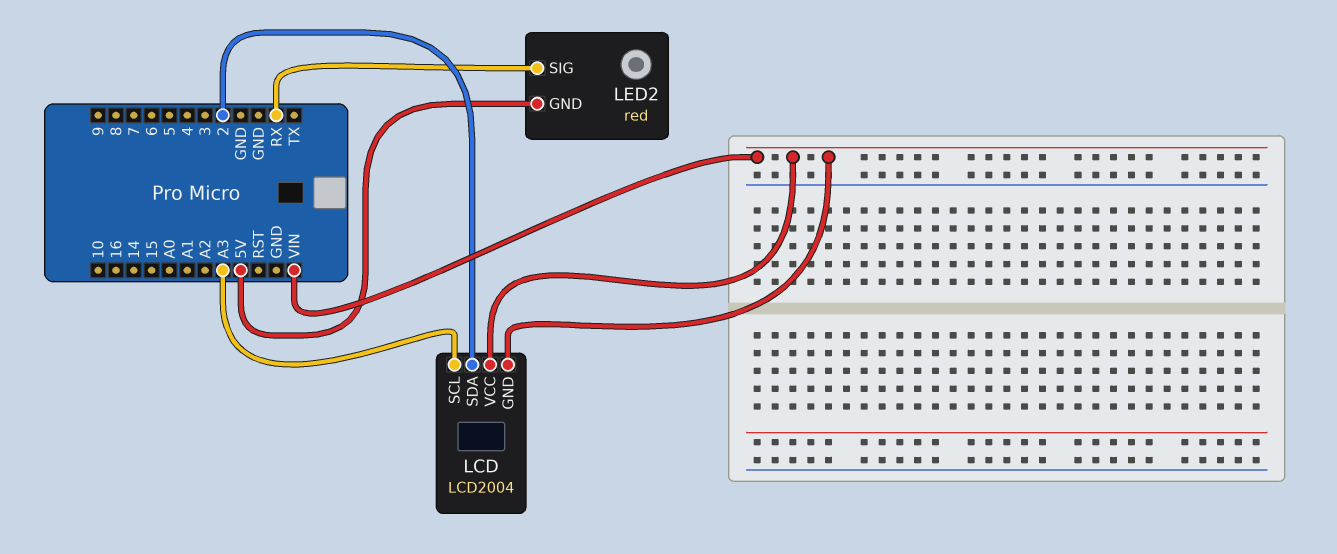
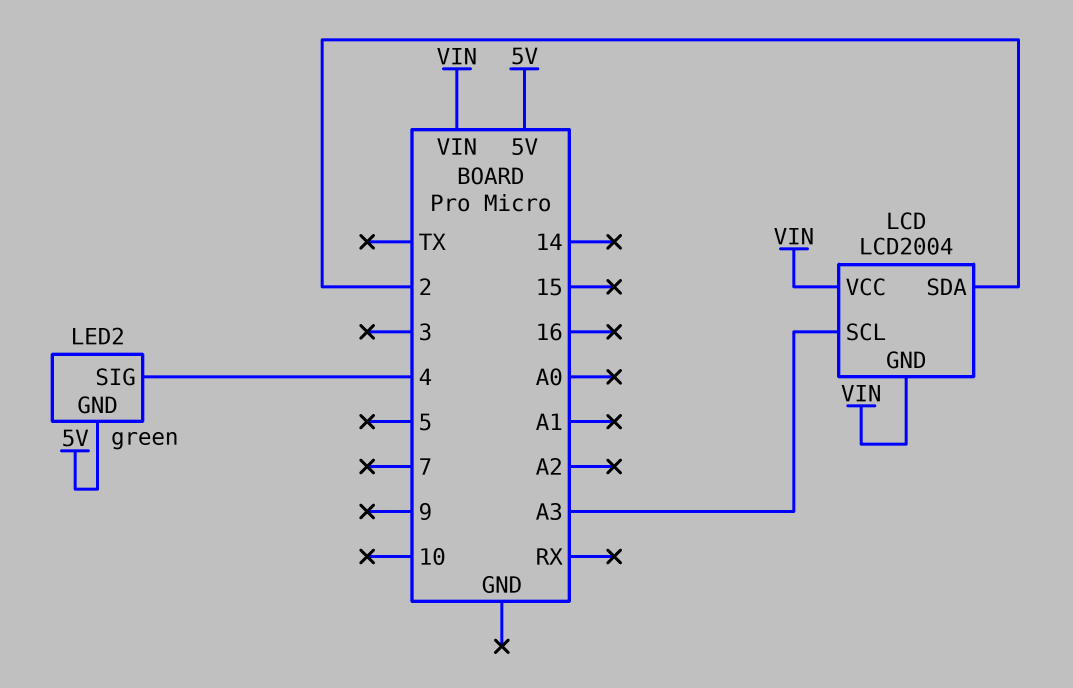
LED2: red -> green
LED2 pin SIG: RX -> 4

